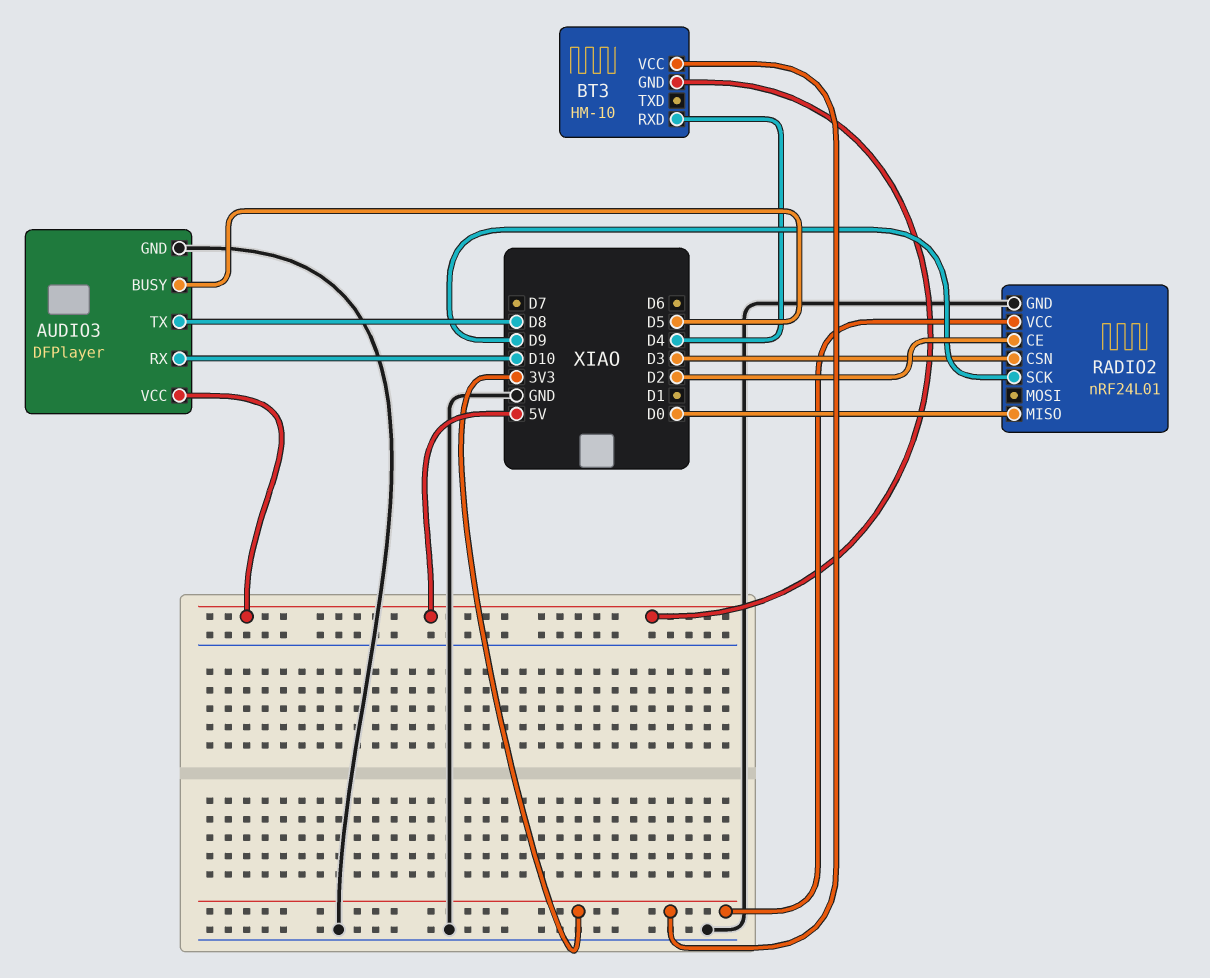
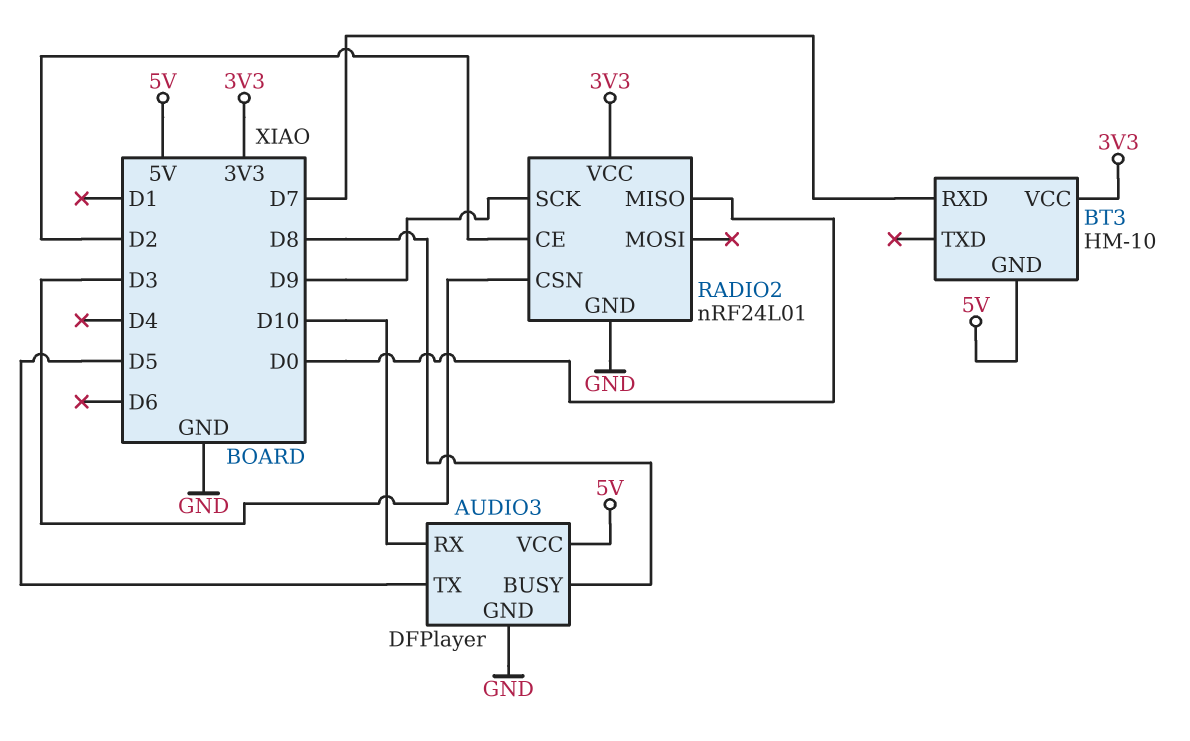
AUDIO3 pin BUSY: D5 -> D8
AUDIO3 pin TX: D8 -> D5
BT3 pin RXD: D4 -> D7

